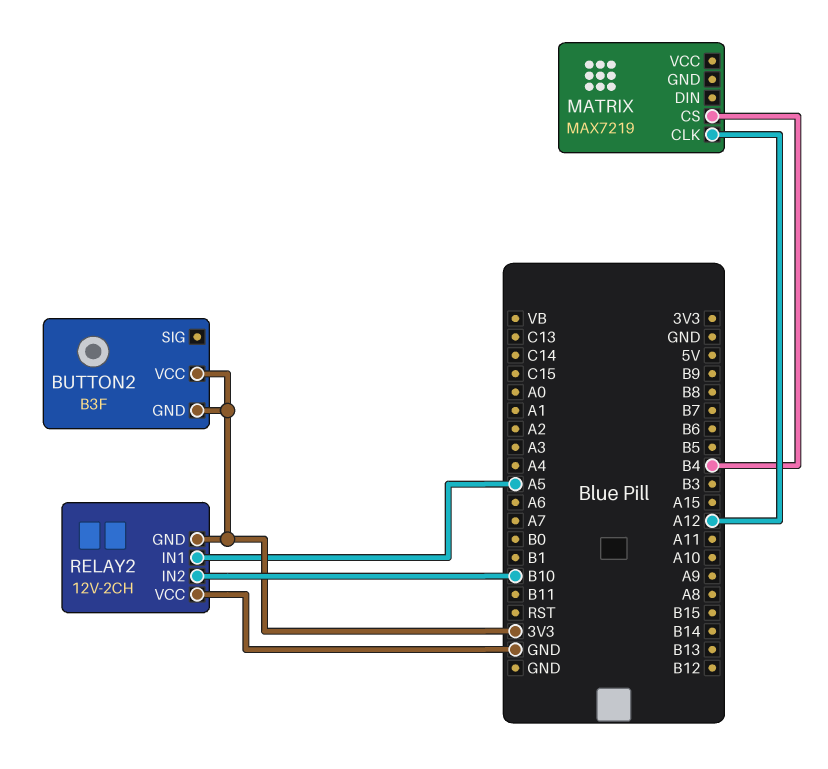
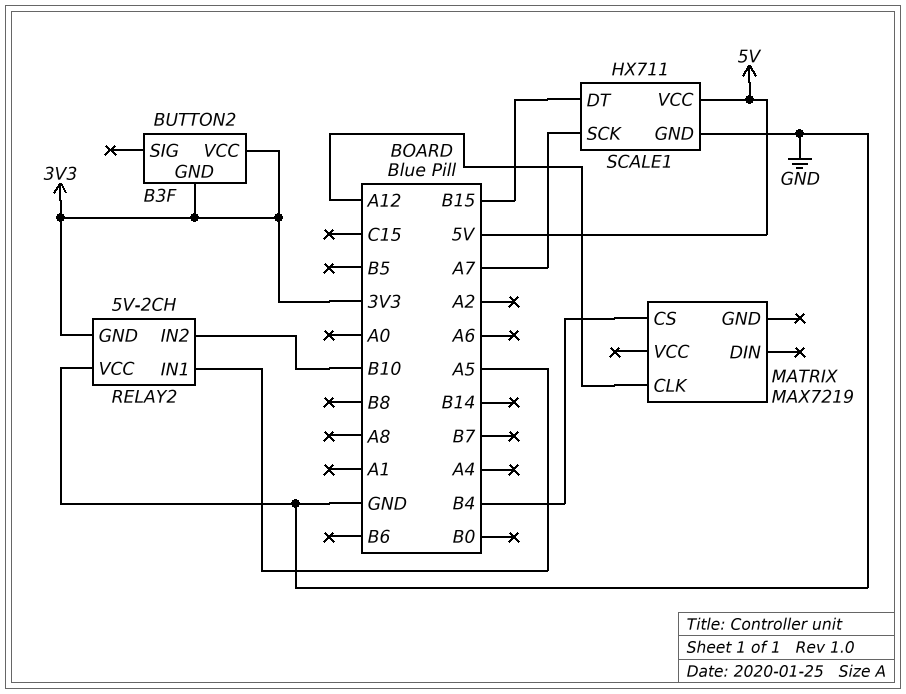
RELAY2: 12V-2CH -> 5V-2CH
SCALE1: none -> HX711
SCALE1 pin DT: none -> B15
SCALE1 pin GND: none -> GND
SCALE1 pin SCK: none -> A7
SCALE1 pin VCC: none -> 5V

